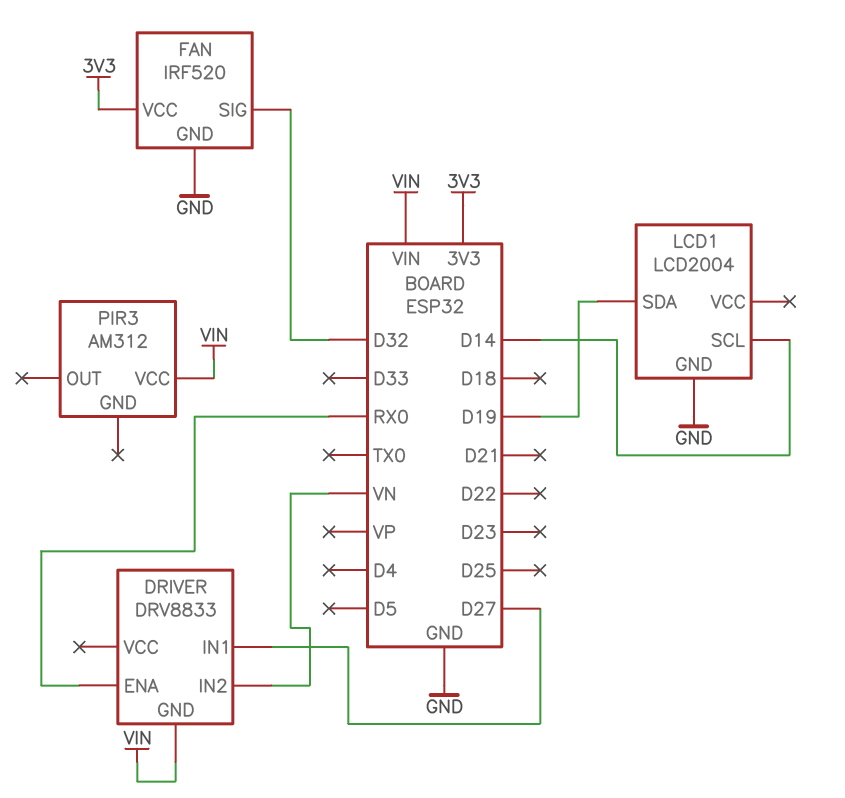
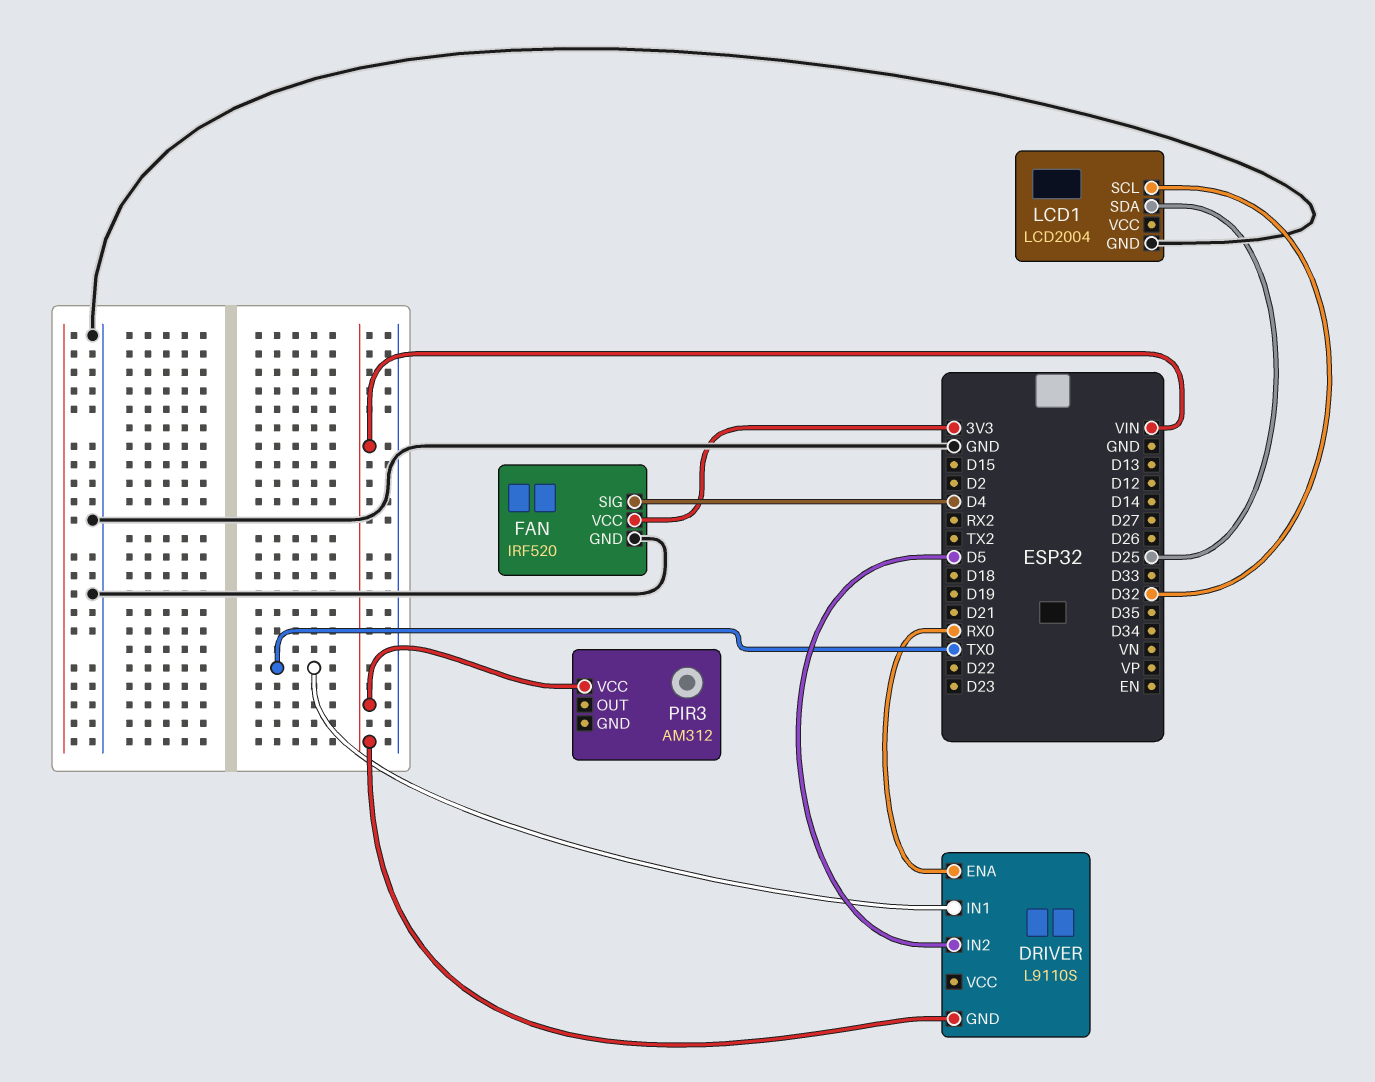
DRIVER: DRV8833 -> L9110S
DRIVER pin IN1: D27 -> TX0
DRIVER pin IN2: VN -> D5
FAN pin SIG: D32 -> D4
LCD1 pin SCL: D14 -> D32
LCD1 pin SDA: D19 -> D25

